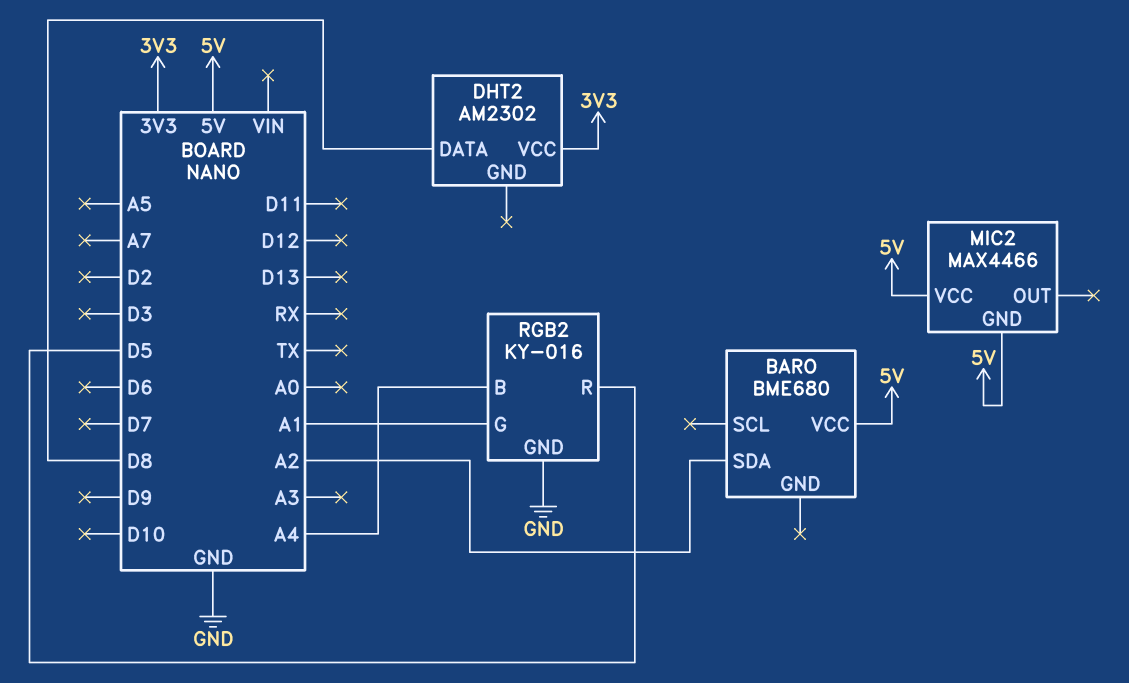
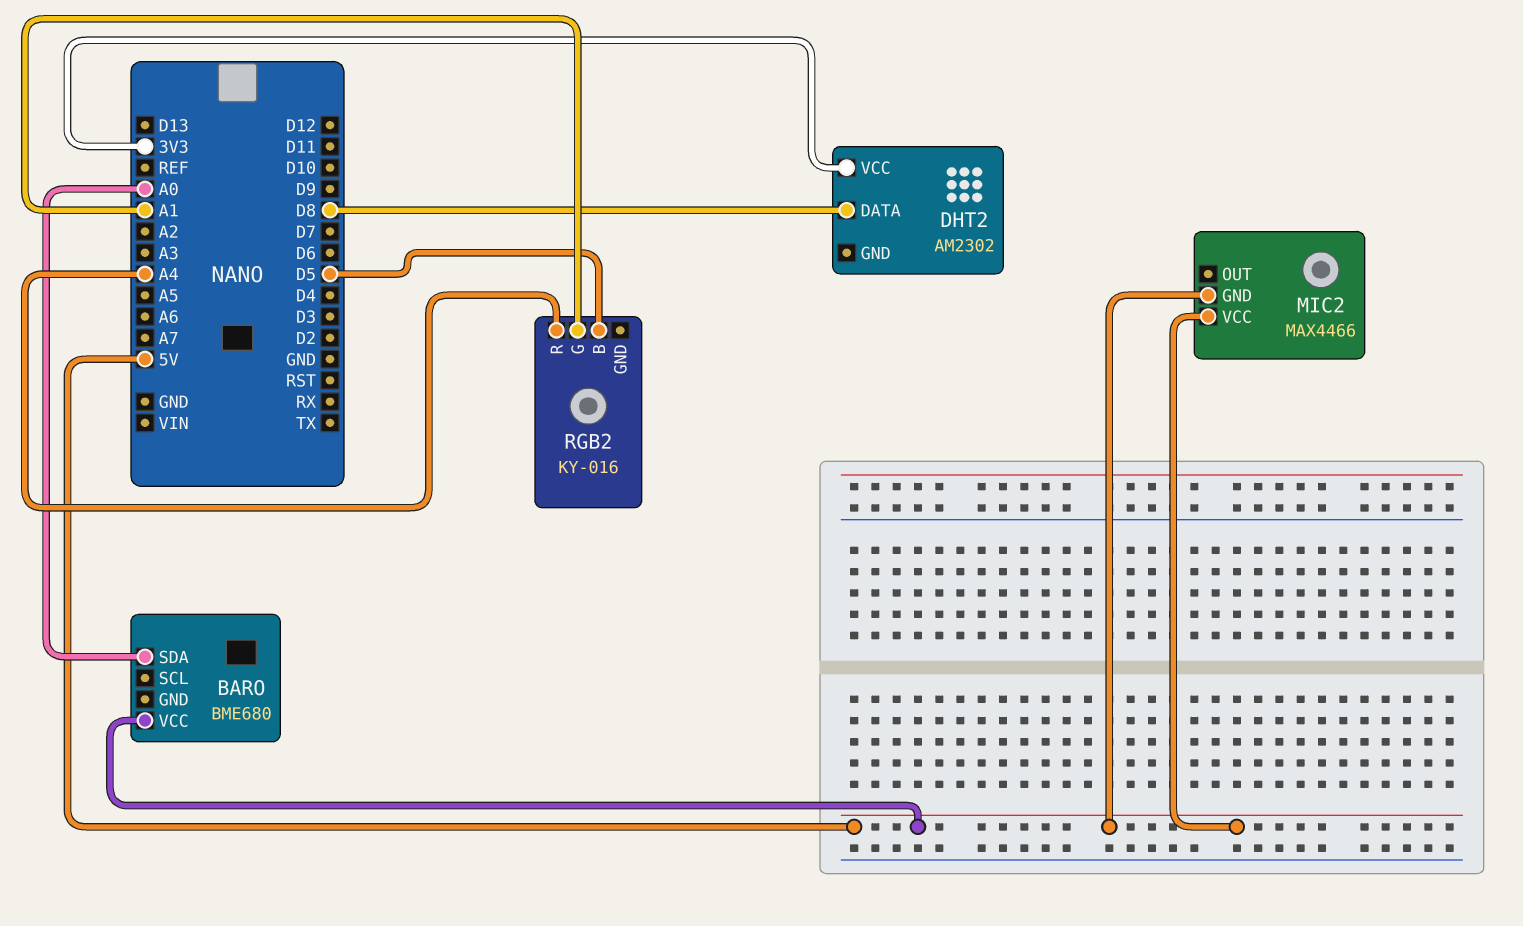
BARO pin SDA: A2 -> A0
RGB2 pin B: A4 -> D5
RGB2 pin GND: GND -> none
RGB2 pin R: D5 -> A4

